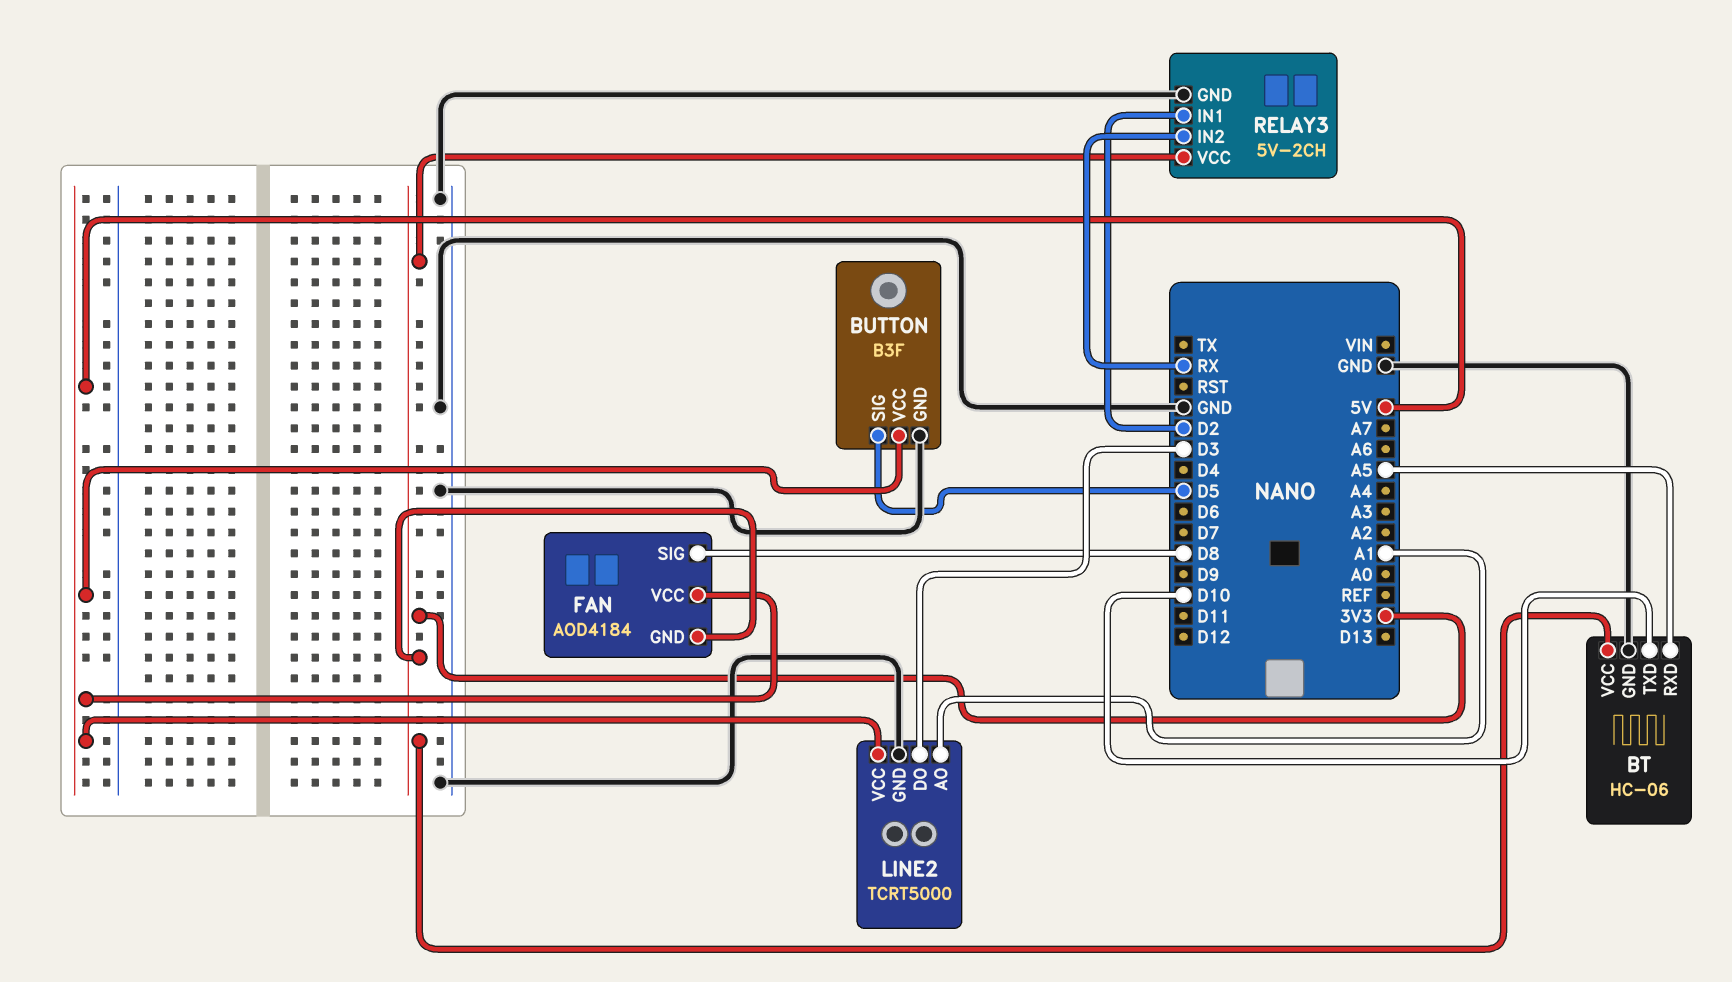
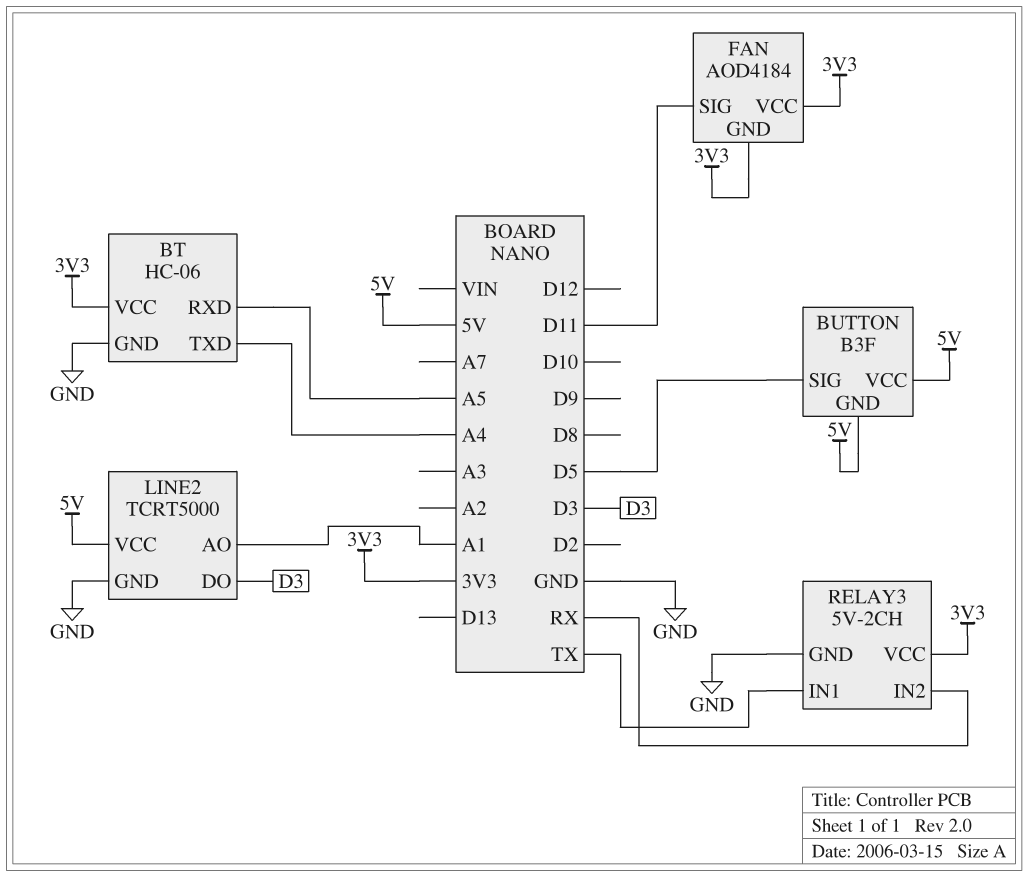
BT pin TXD: D10 -> A4
BUTTON pin GND: GND -> 5V
FAN pin SIG: D8 -> D11
FAN pin VCC: 5V -> 3V3
RELAY3 pin IN1: D2 -> TX

